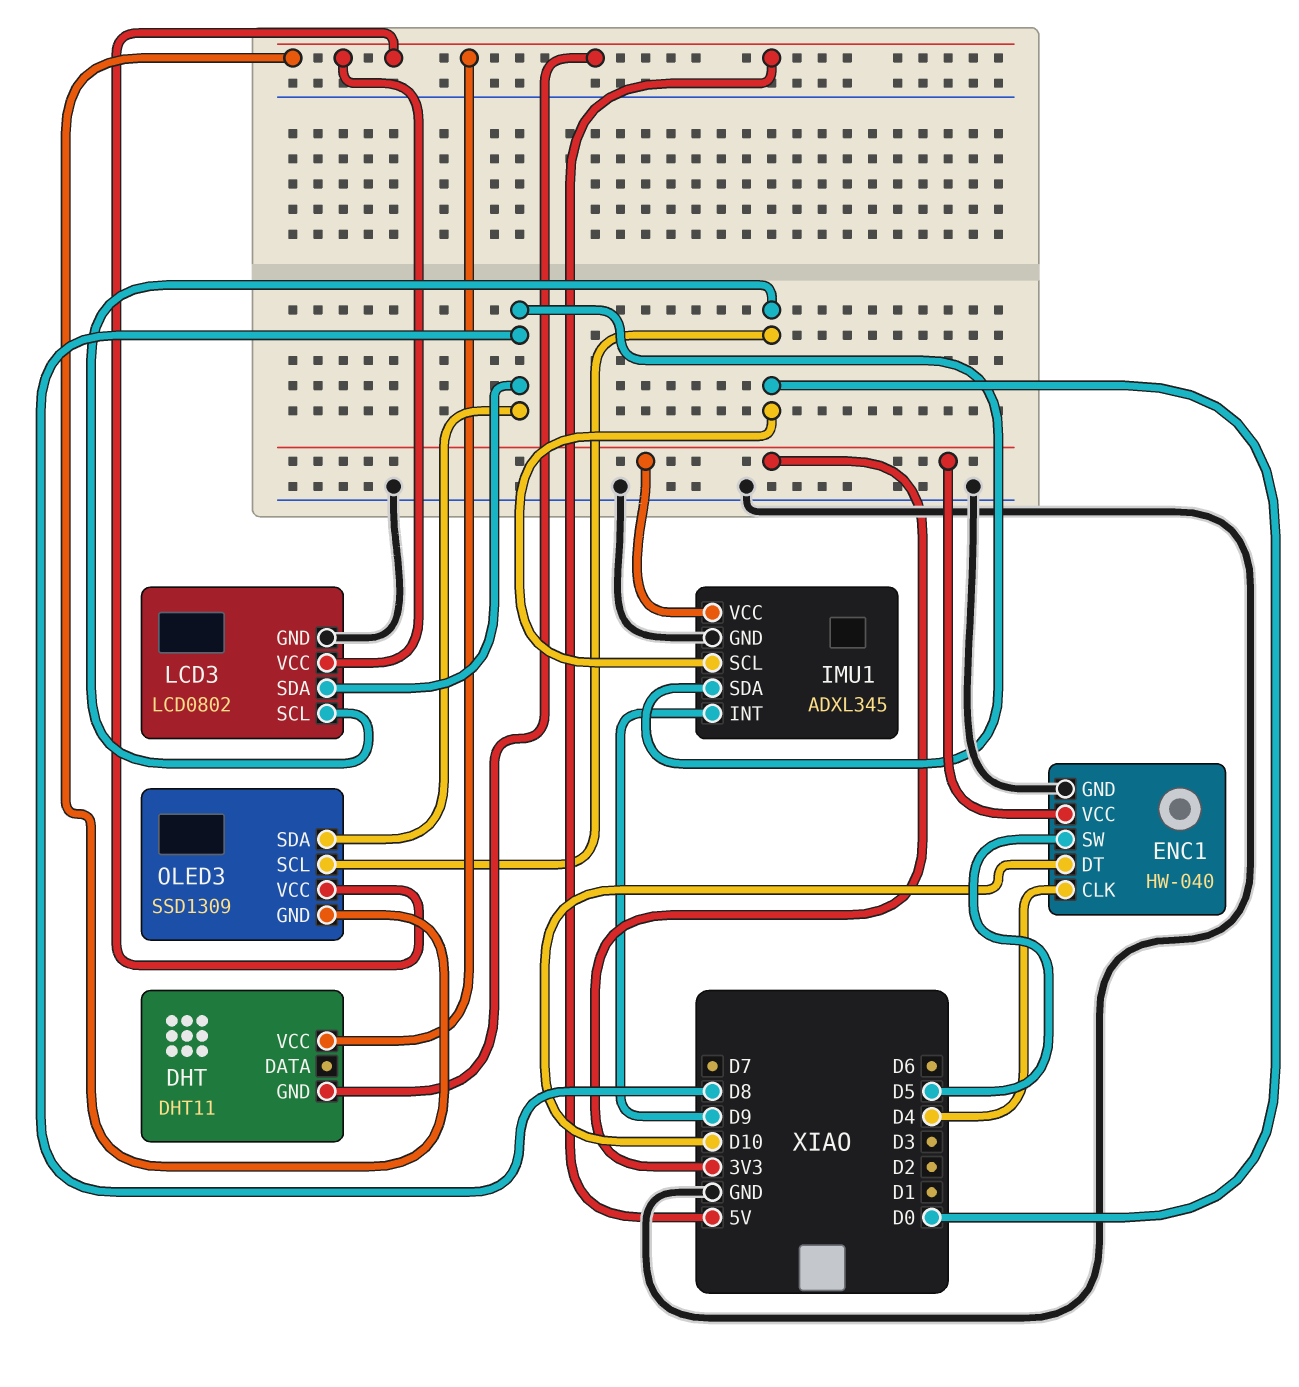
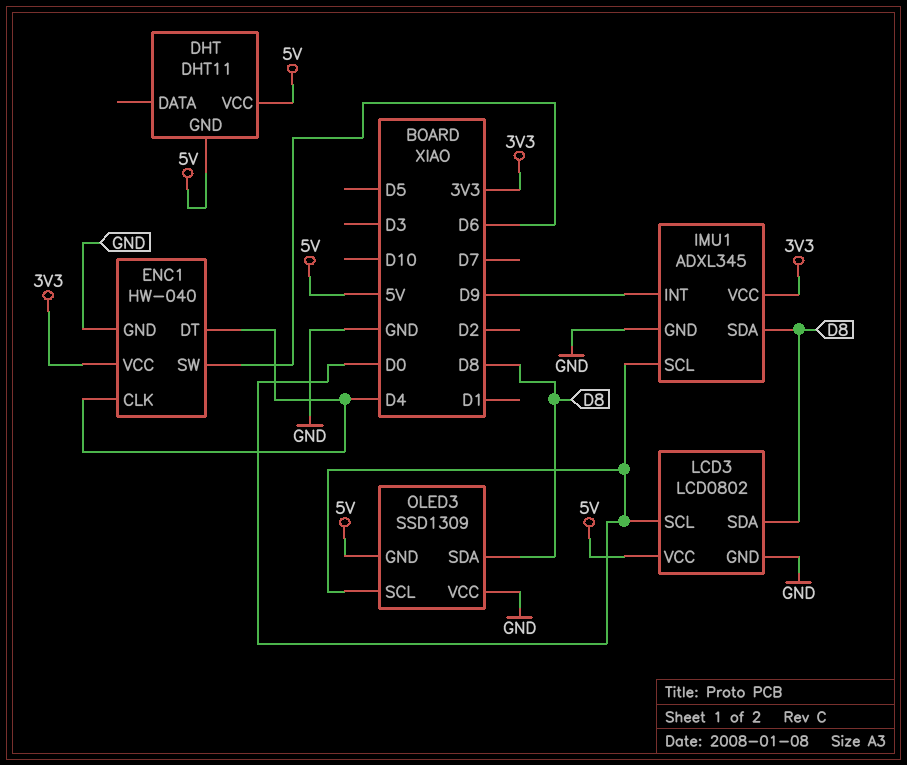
ENC1 pin DT: D10 -> D4
ENC1 pin SW: D5 -> D6
OLED3 pin VCC: 5V -> GND

